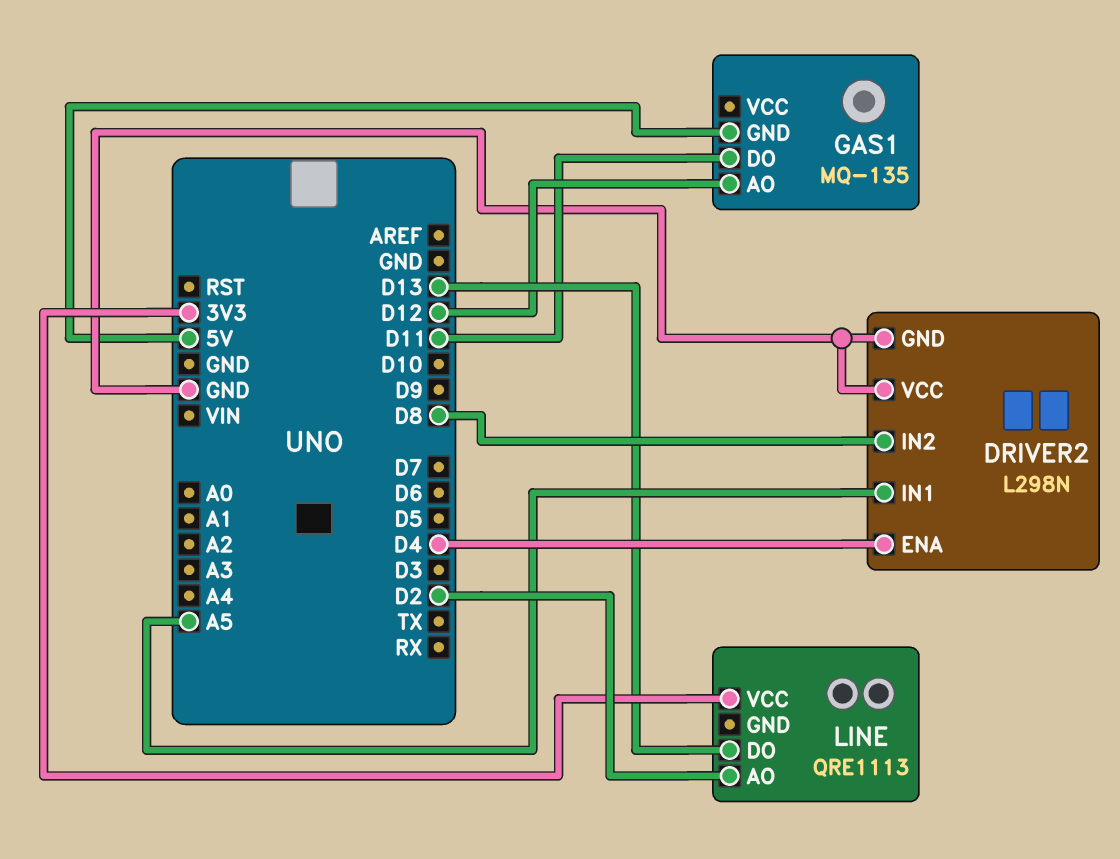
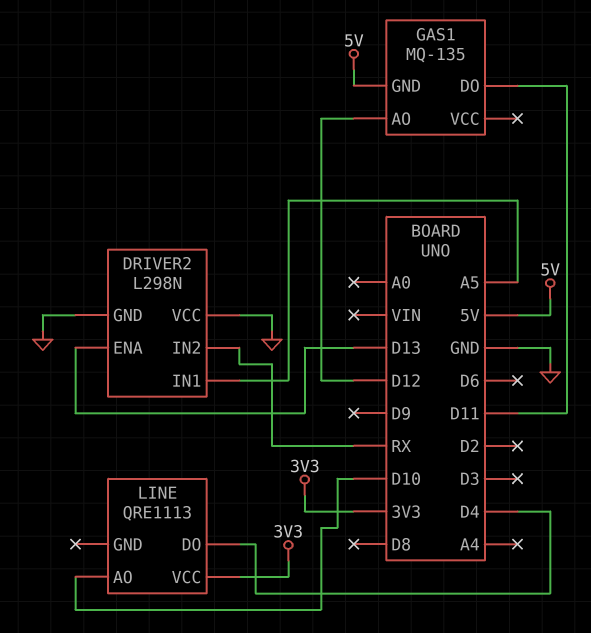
DRIVER2 pin ENA: D4 -> D13
DRIVER2 pin IN2: D8 -> RX
LINE pin AO: D2 -> D10
LINE pin DO: D13 -> D4

